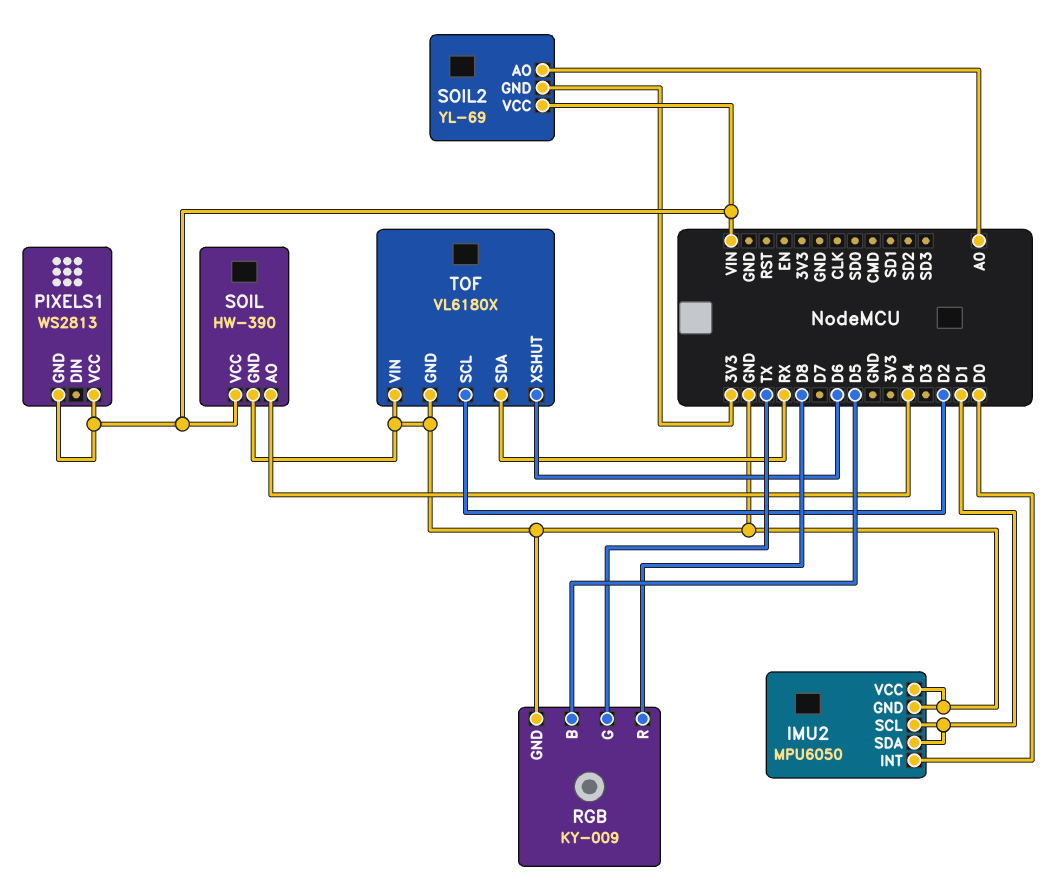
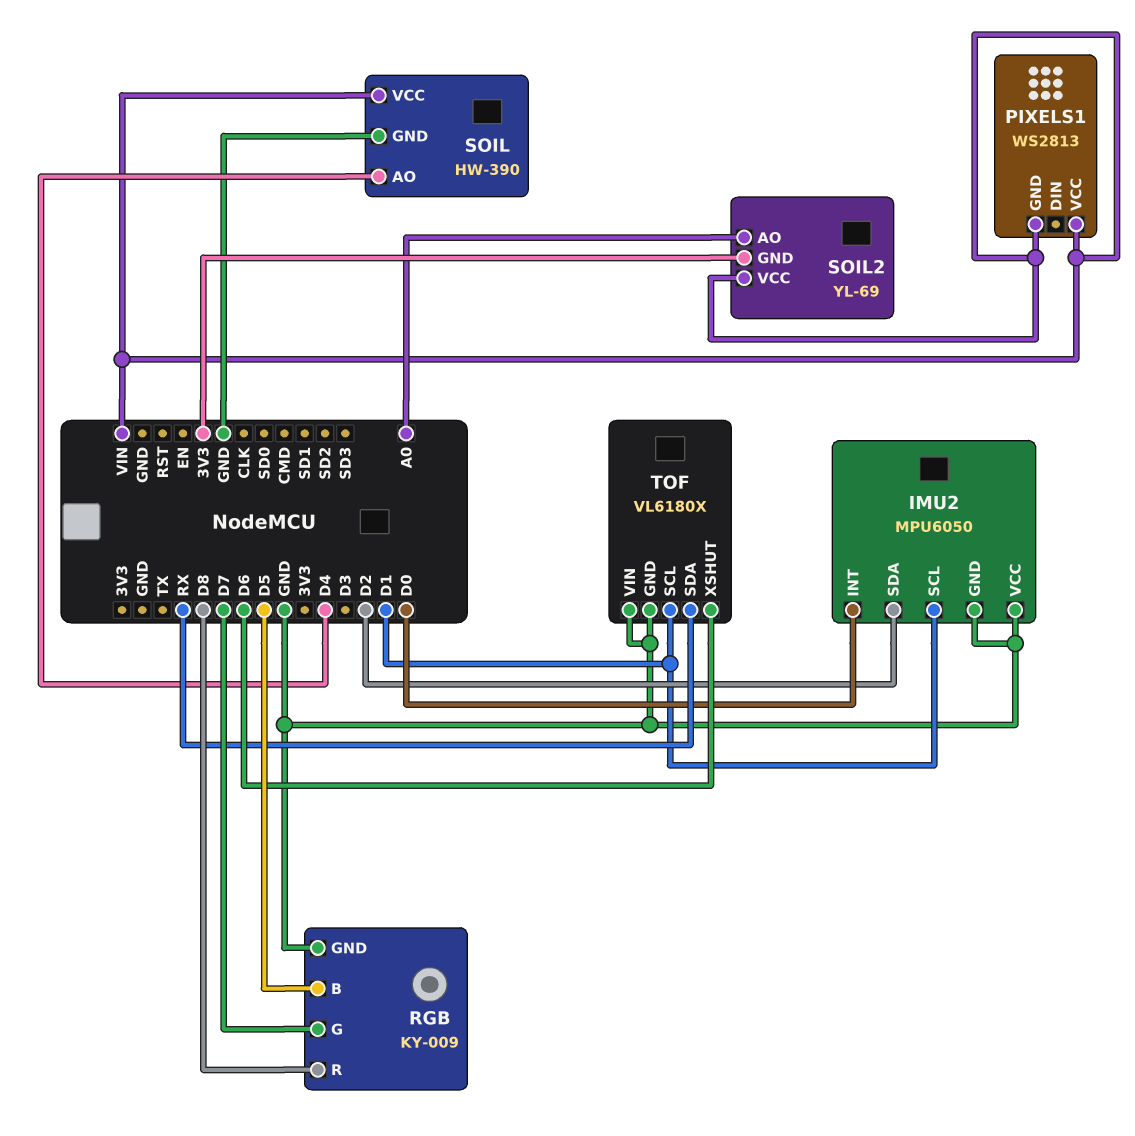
IMU2 pin SDA: D1 -> D2
RGB pin G: TX -> D7
TOF pin SCL: D2 -> D1

